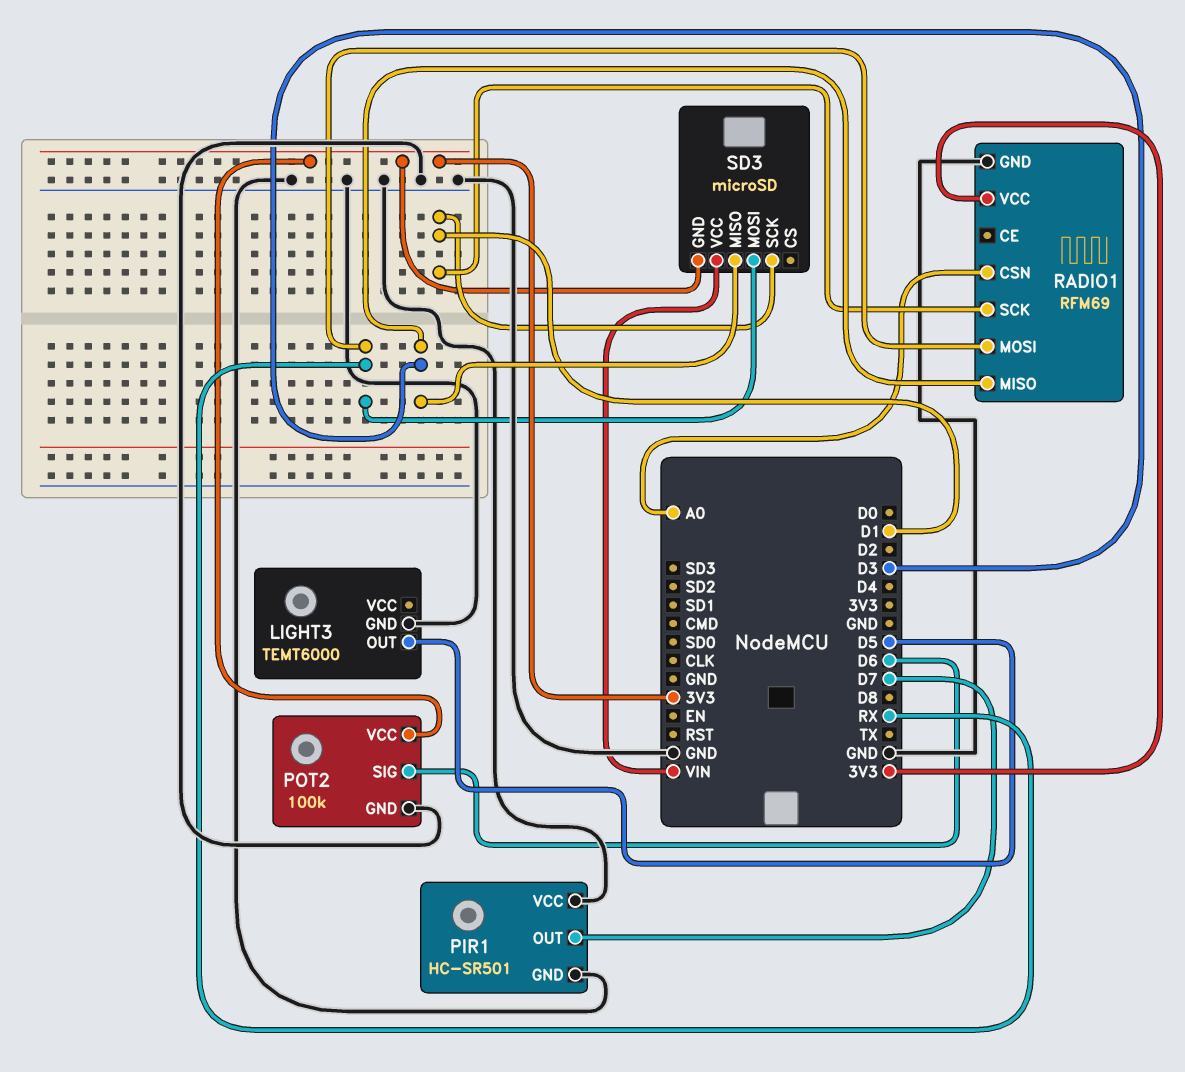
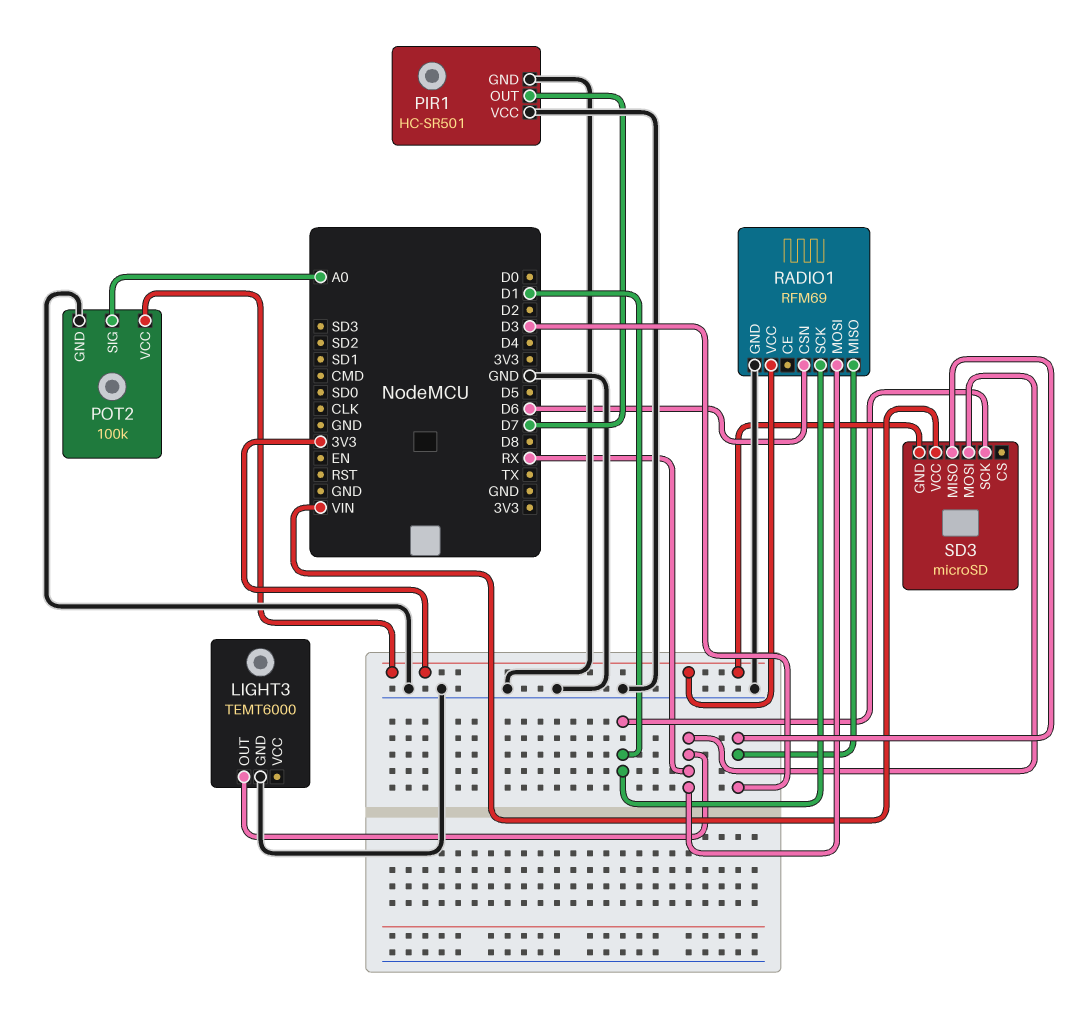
LIGHT3 pin OUT: D5 -> RX
POT2 pin SIG: D6 -> A0
RADIO1 pin CSN: A0 -> D6

